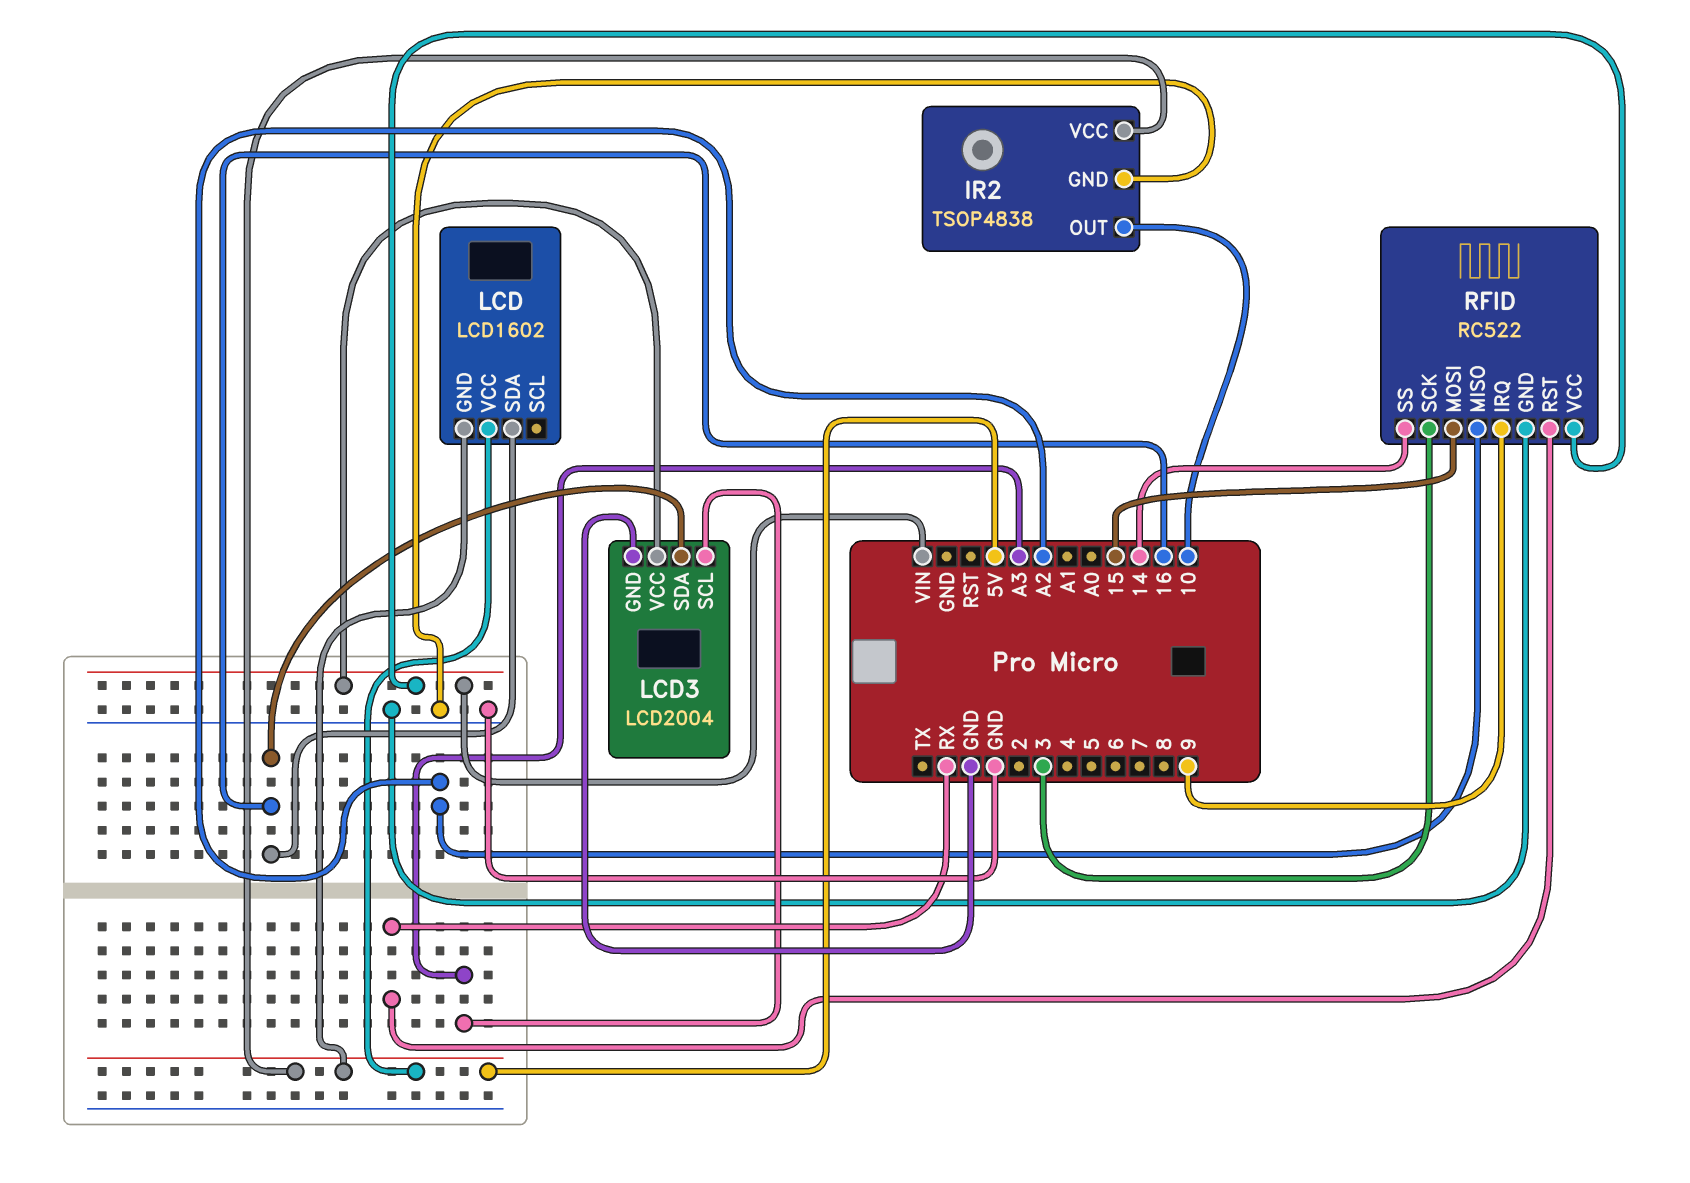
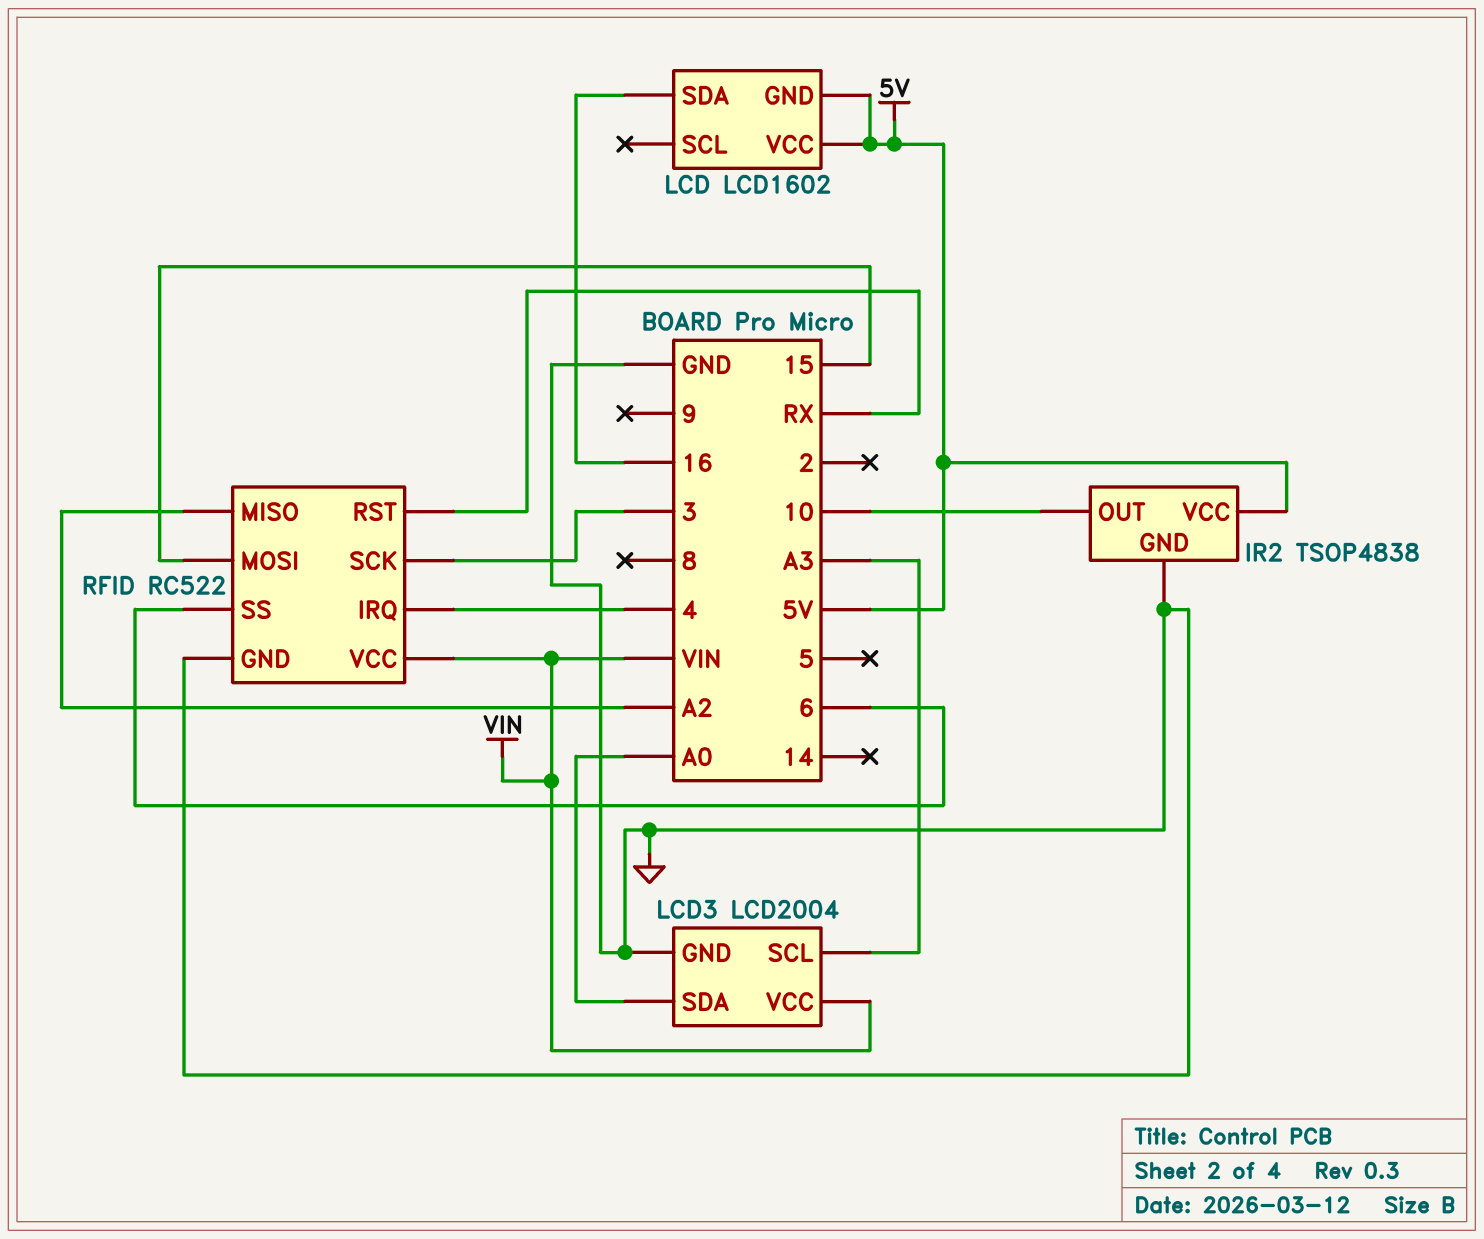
LCD3 pin SDA: 16 -> A0
RFID pin IRQ: 9 -> 4
RFID pin SS: 14 -> 6

